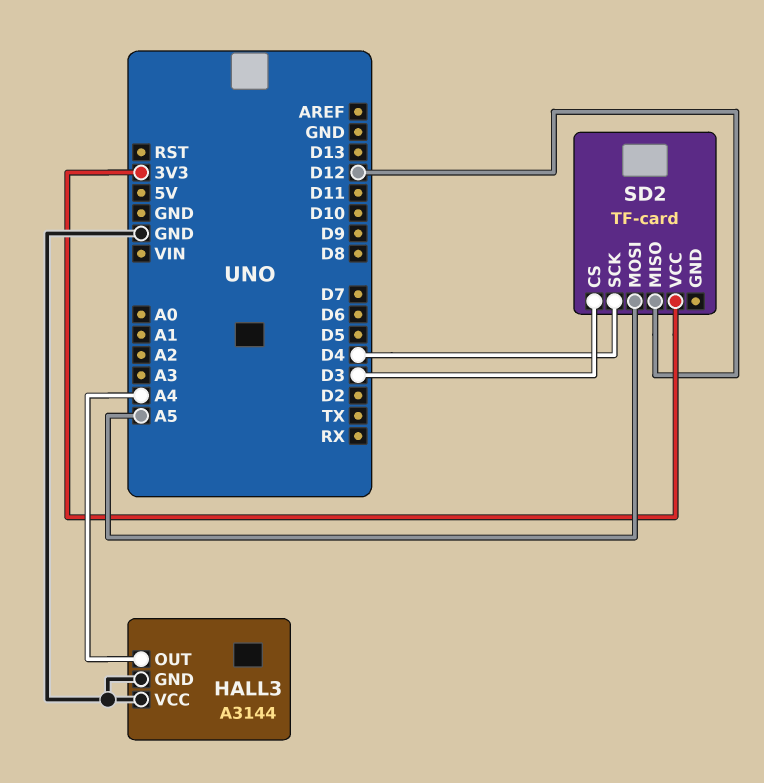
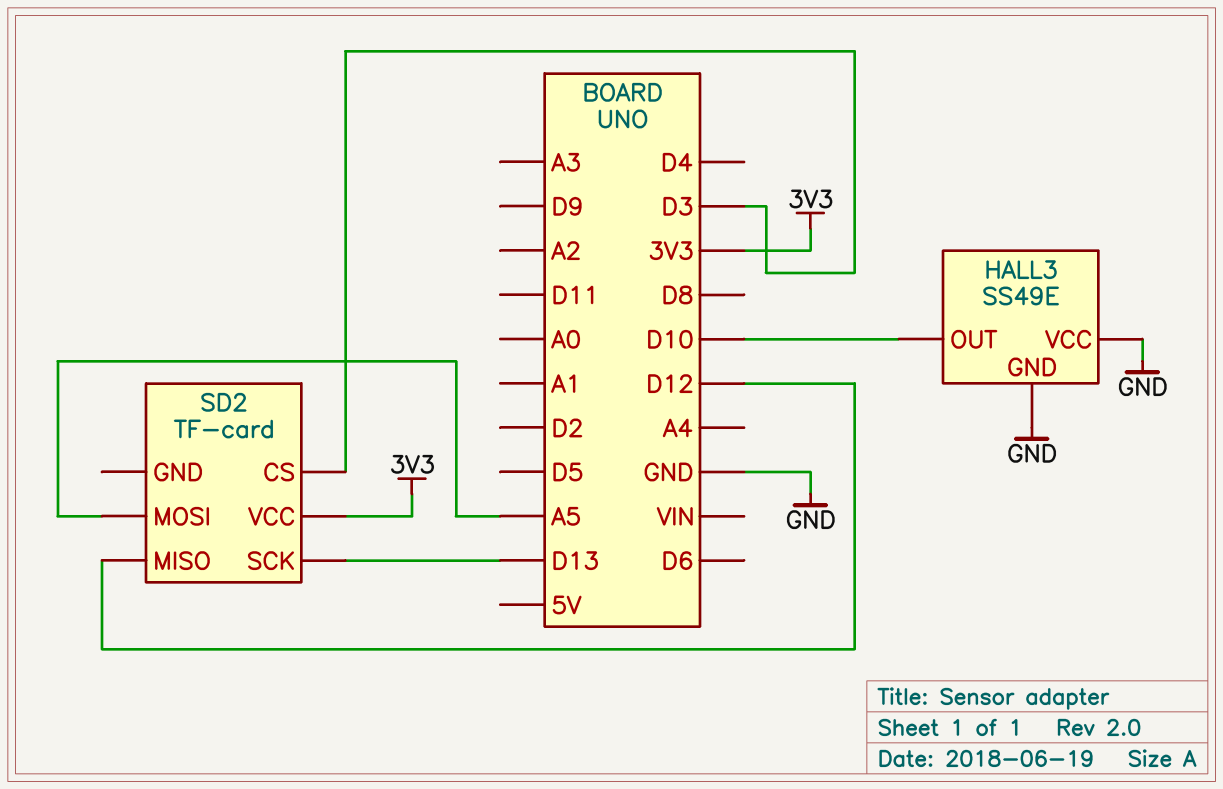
HALL3: A3144 -> SS49E
HALL3 pin OUT: A4 -> D10
SD2 pin SCK: D4 -> D13

